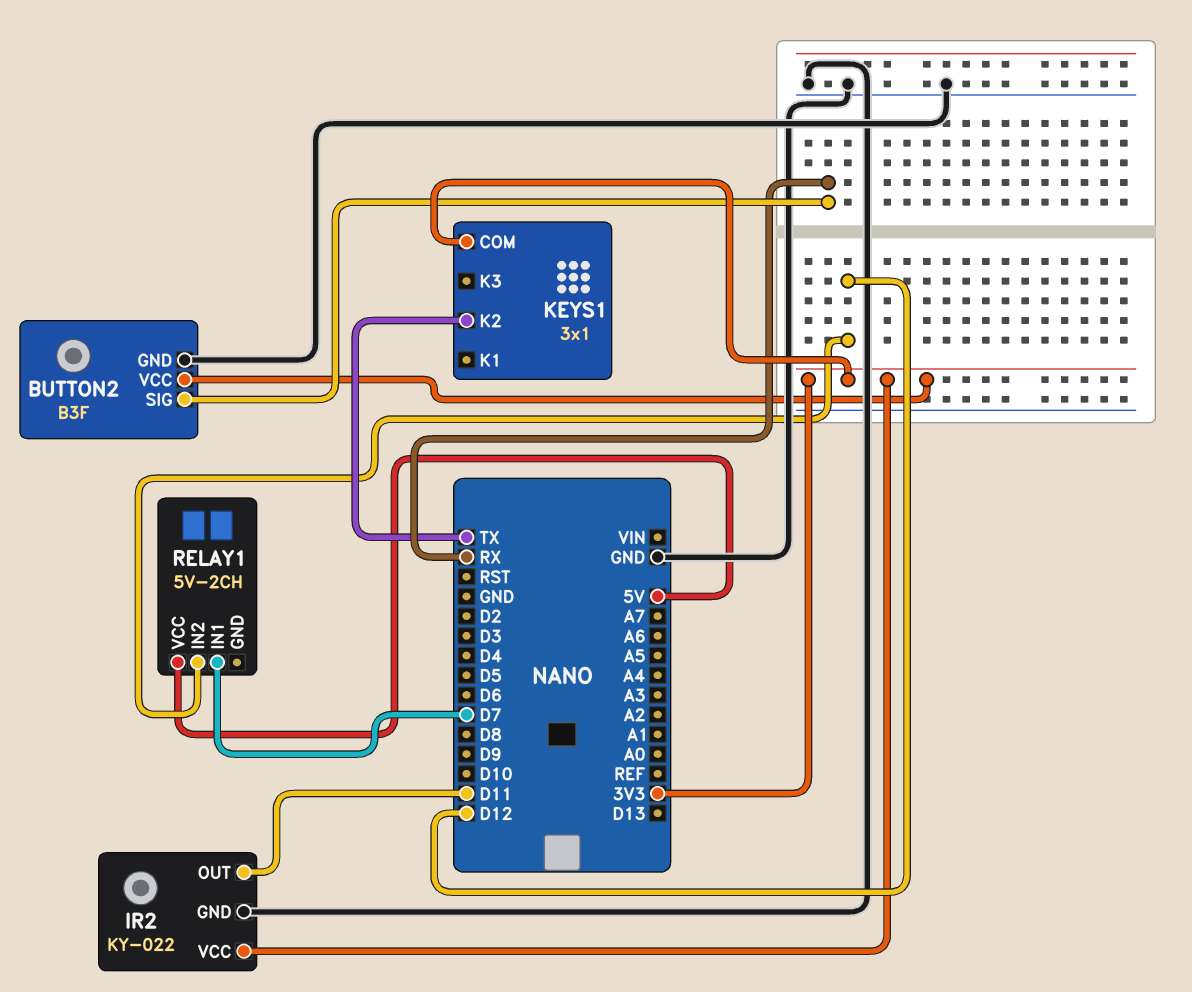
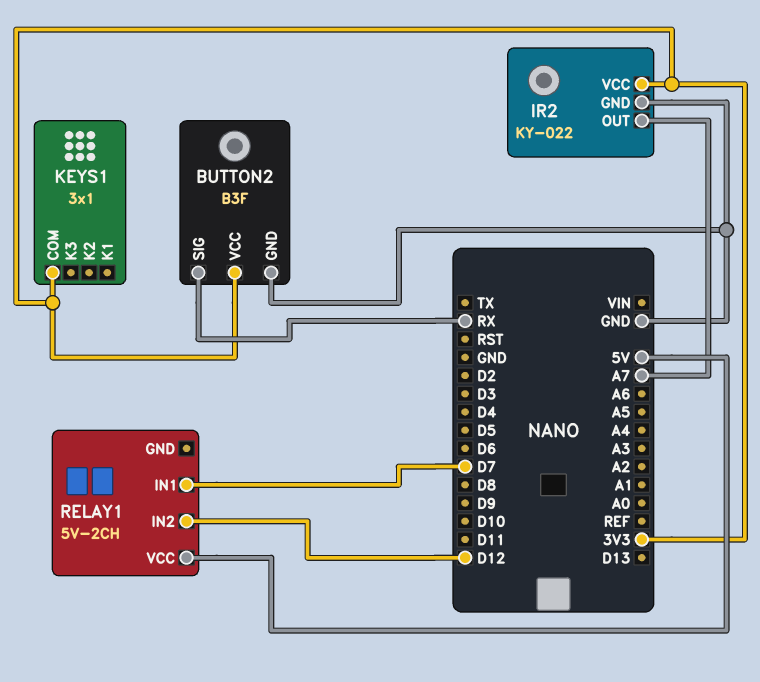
IR2 pin OUT: D11 -> A7
KEYS1 pin K2: TX -> none

